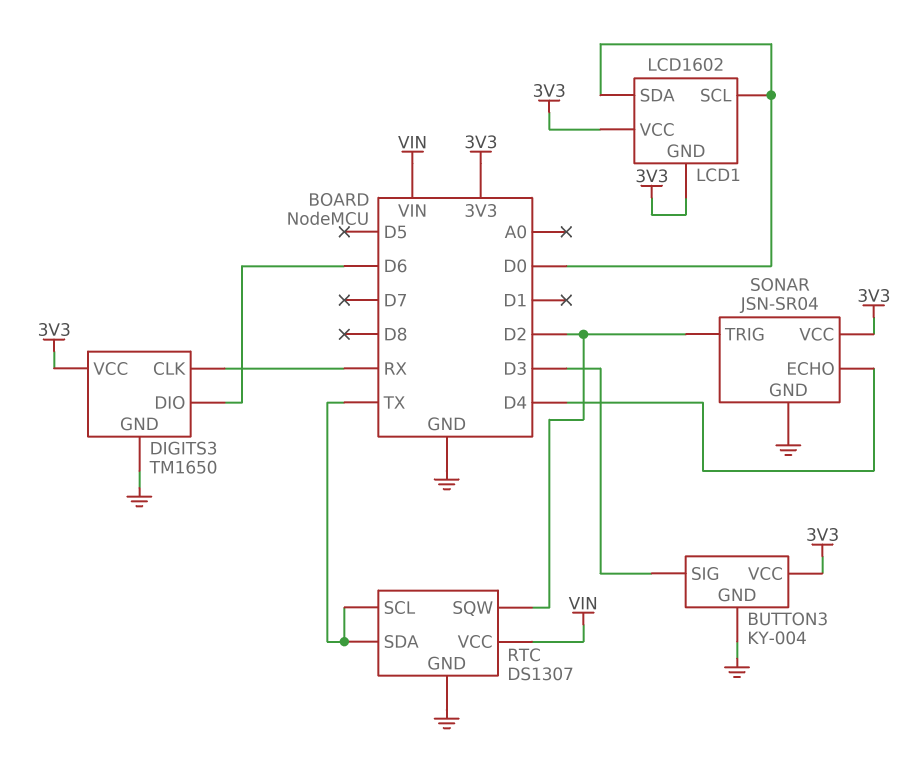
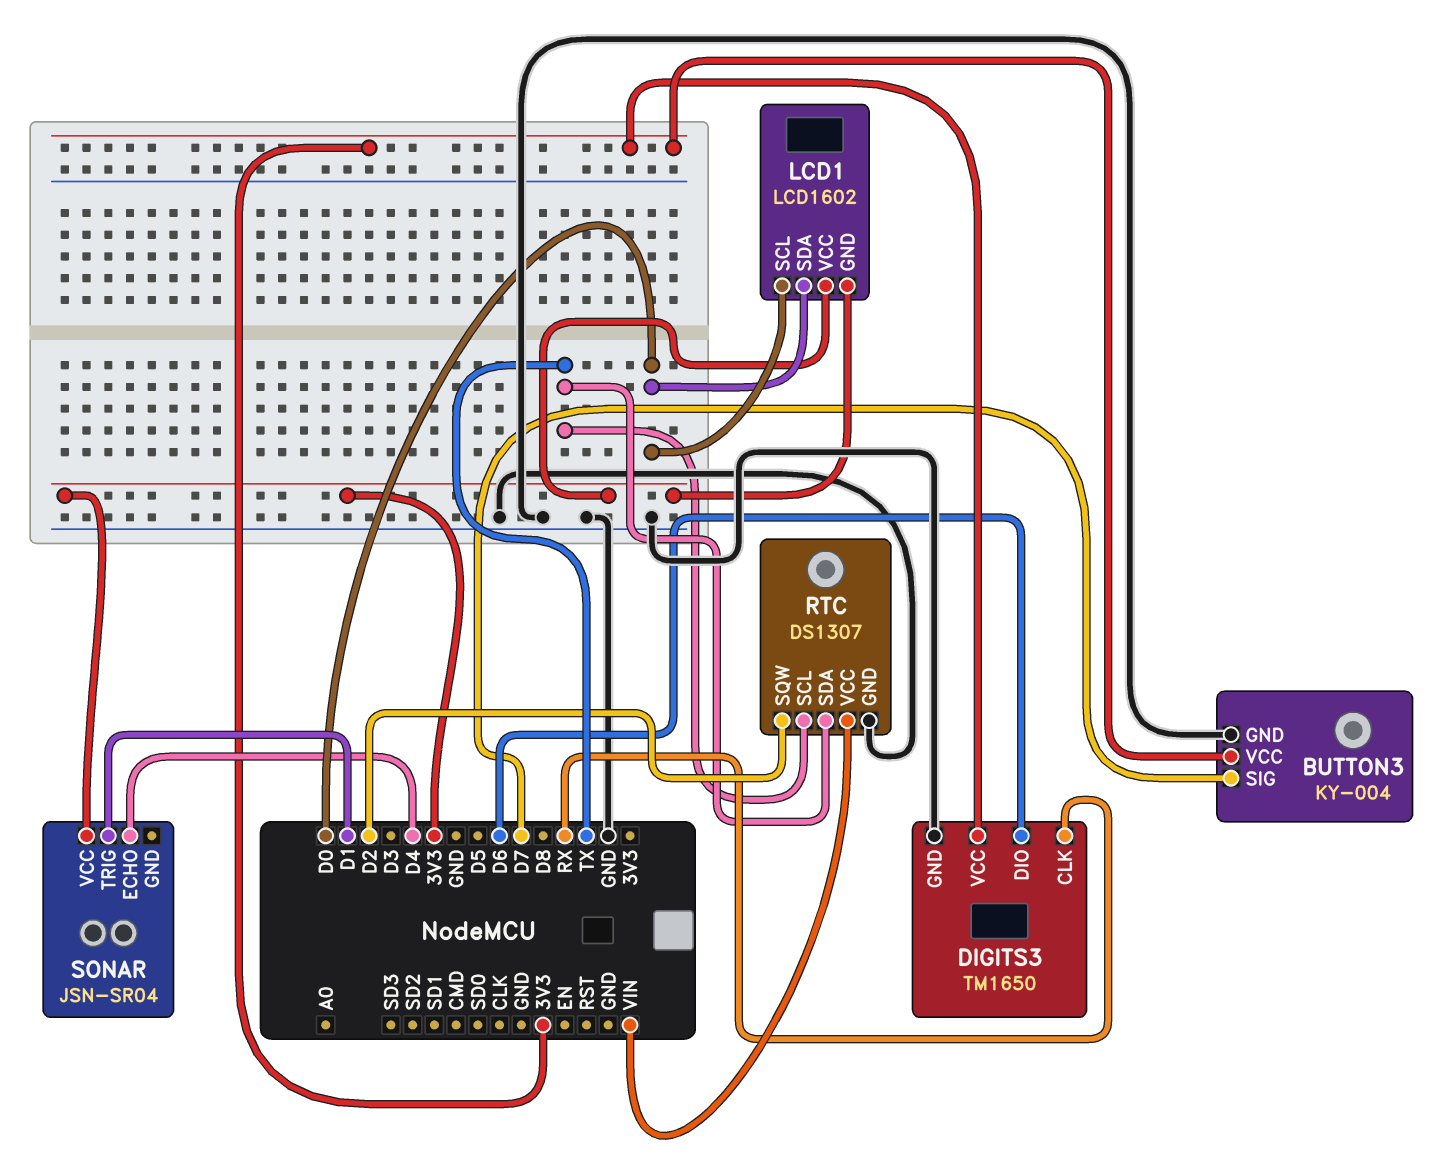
BUTTON3 pin SIG: D3 -> D7
SONAR pin GND: GND -> none
SONAR pin TRIG: D2 -> D1

